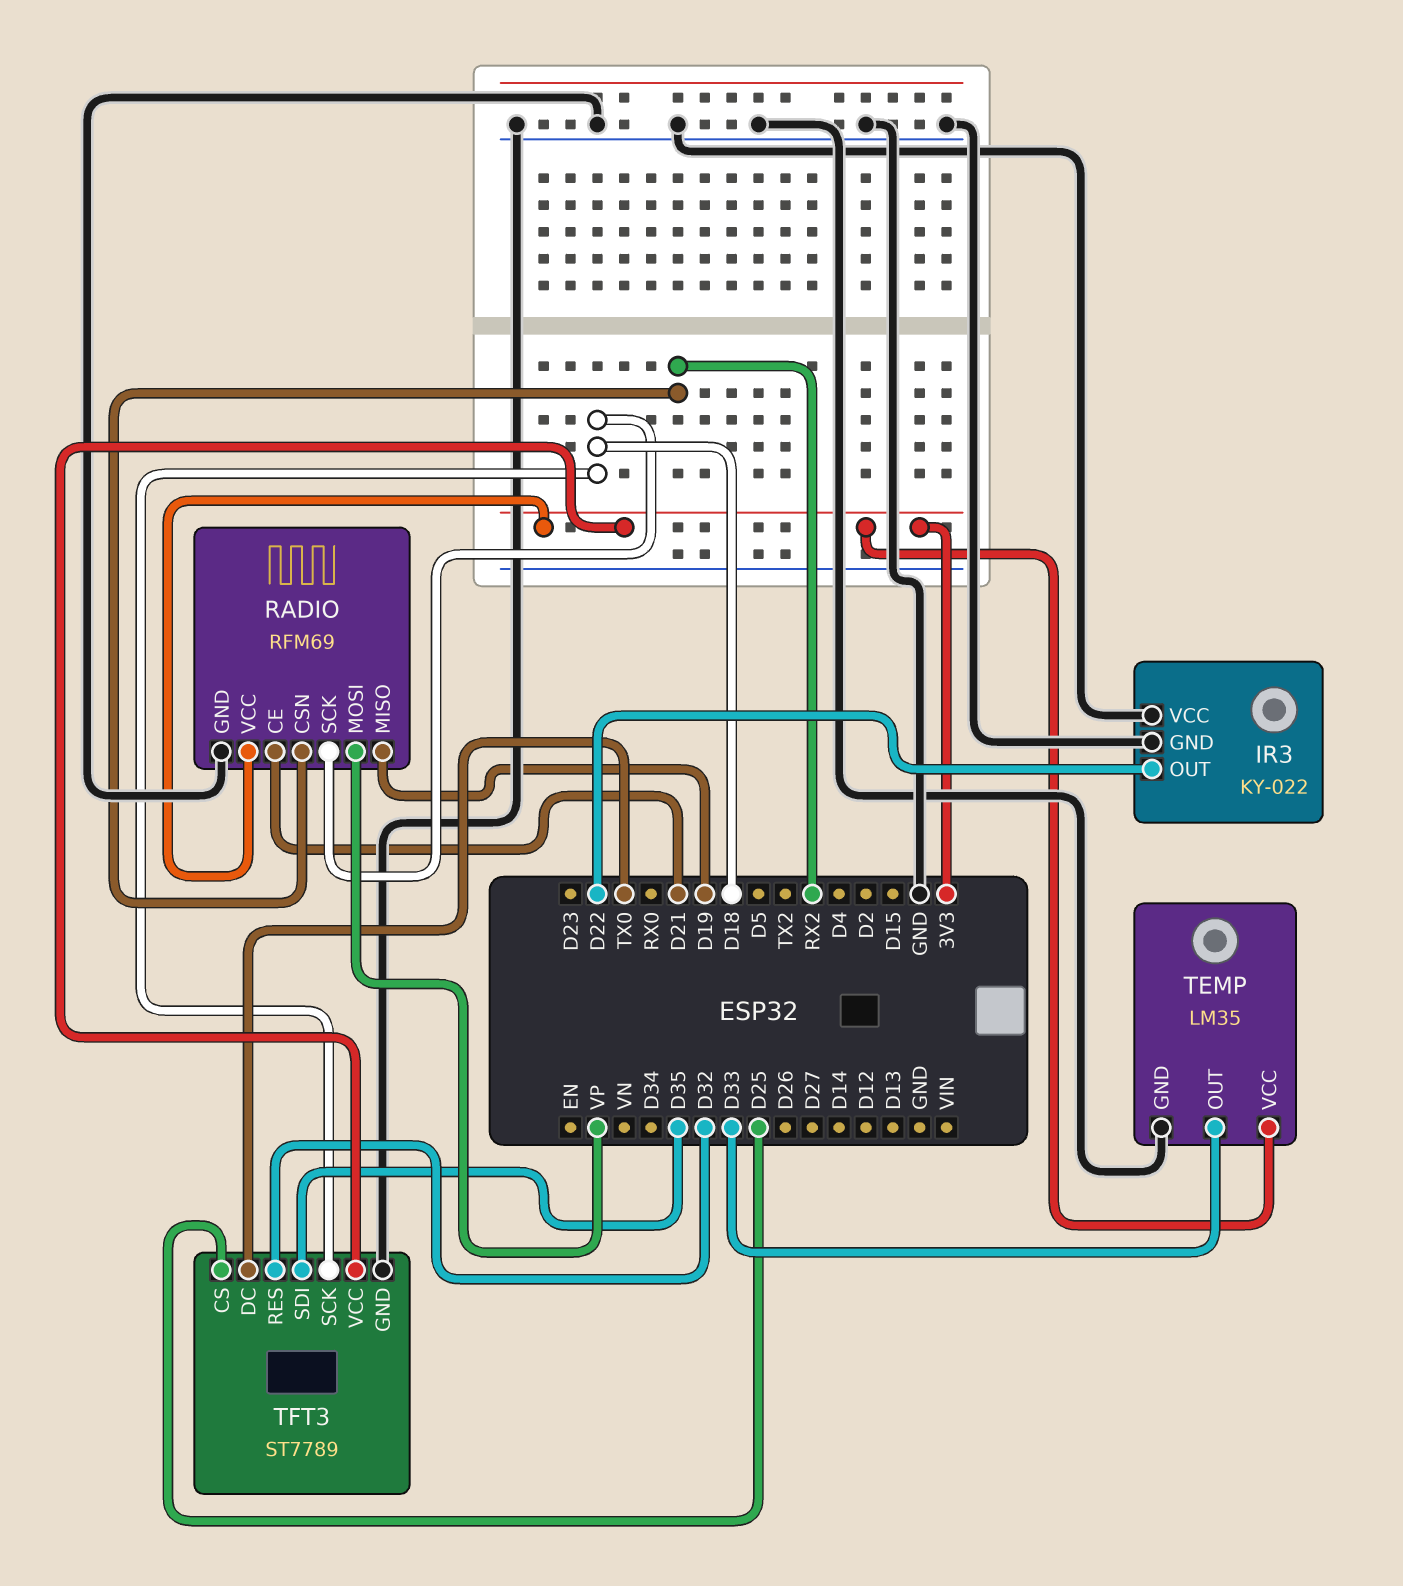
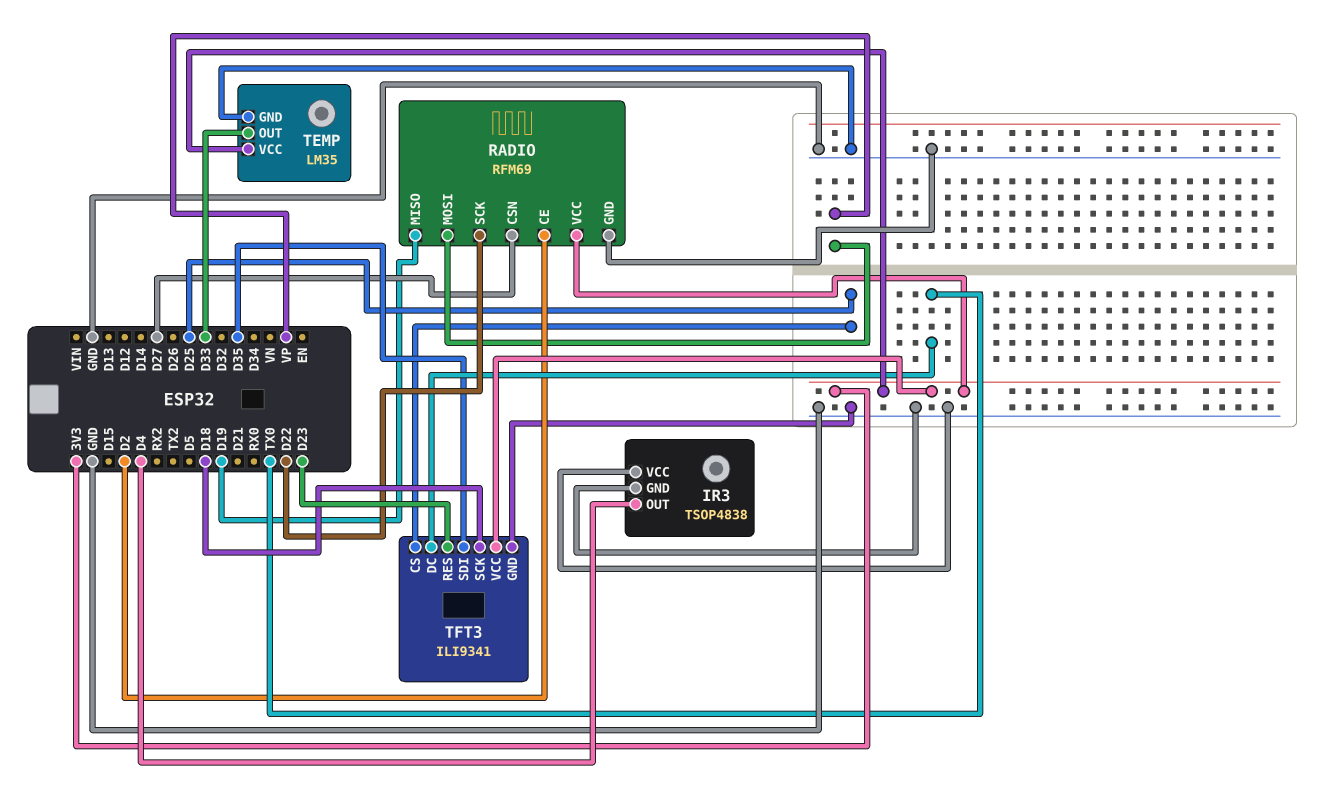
IR3: KY-022 -> TSOP4838
IR3 pin OUT: D22 -> D4
RADIO pin CE: D21 -> D2
RADIO pin CSN: RX2 -> D27
RADIO pin SCK: D18 -> D22
TFT3: ST7789 -> ILI9341
TFT3 pin RES: D32 -> D23

